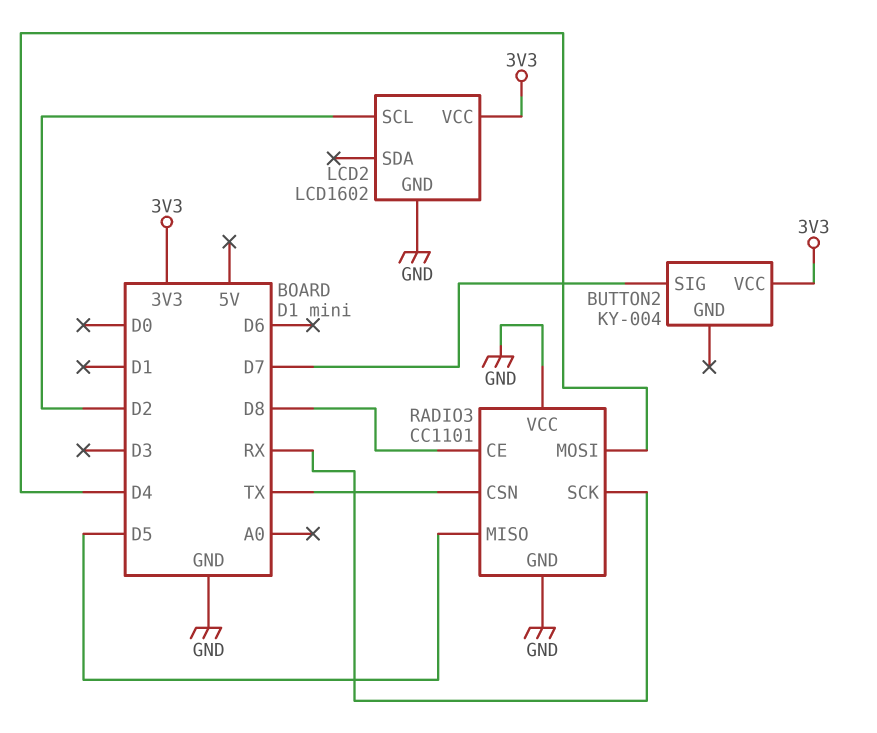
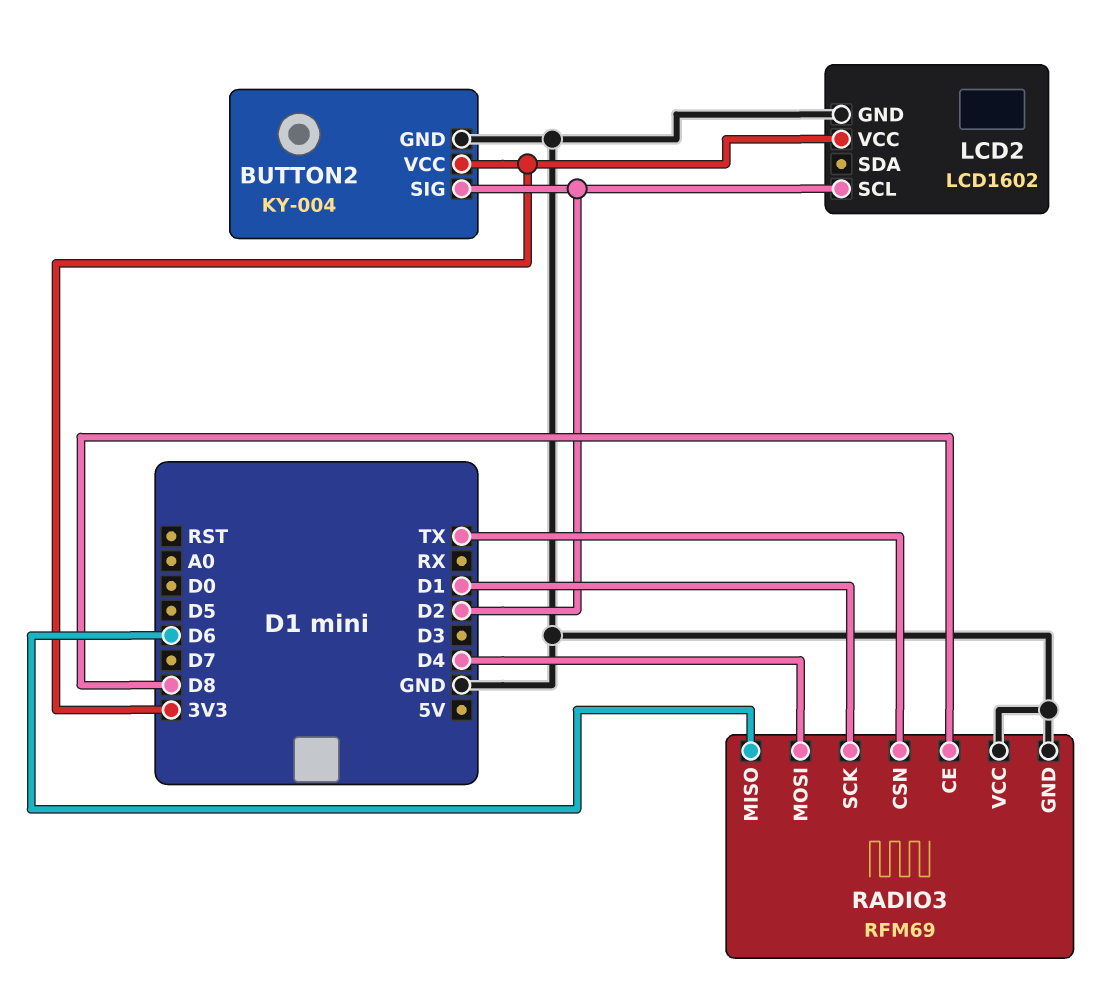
BUTTON2 pin GND: none -> GND
BUTTON2 pin SIG: D7 -> D2
RADIO3: CC1101 -> RFM69
RADIO3 pin MISO: D5 -> D6
RADIO3 pin SCK: RX -> D1

